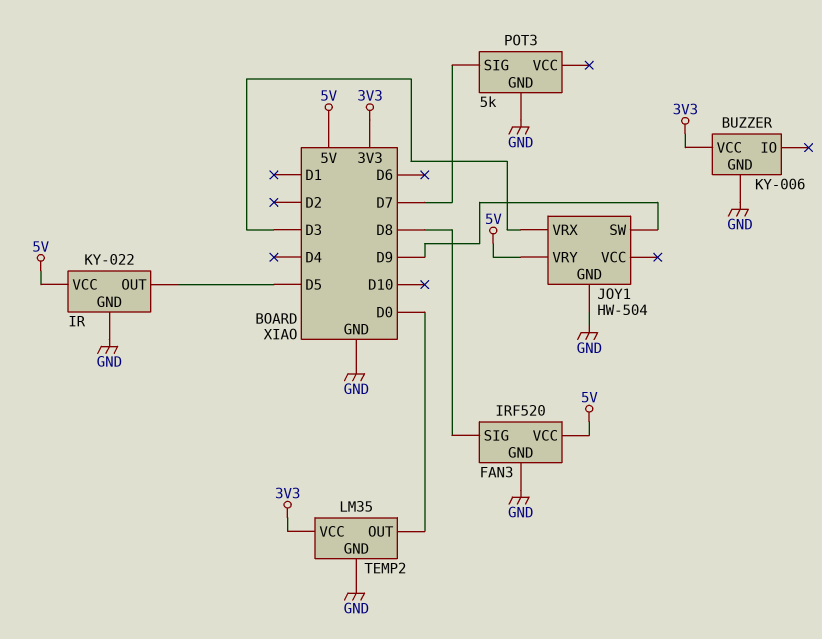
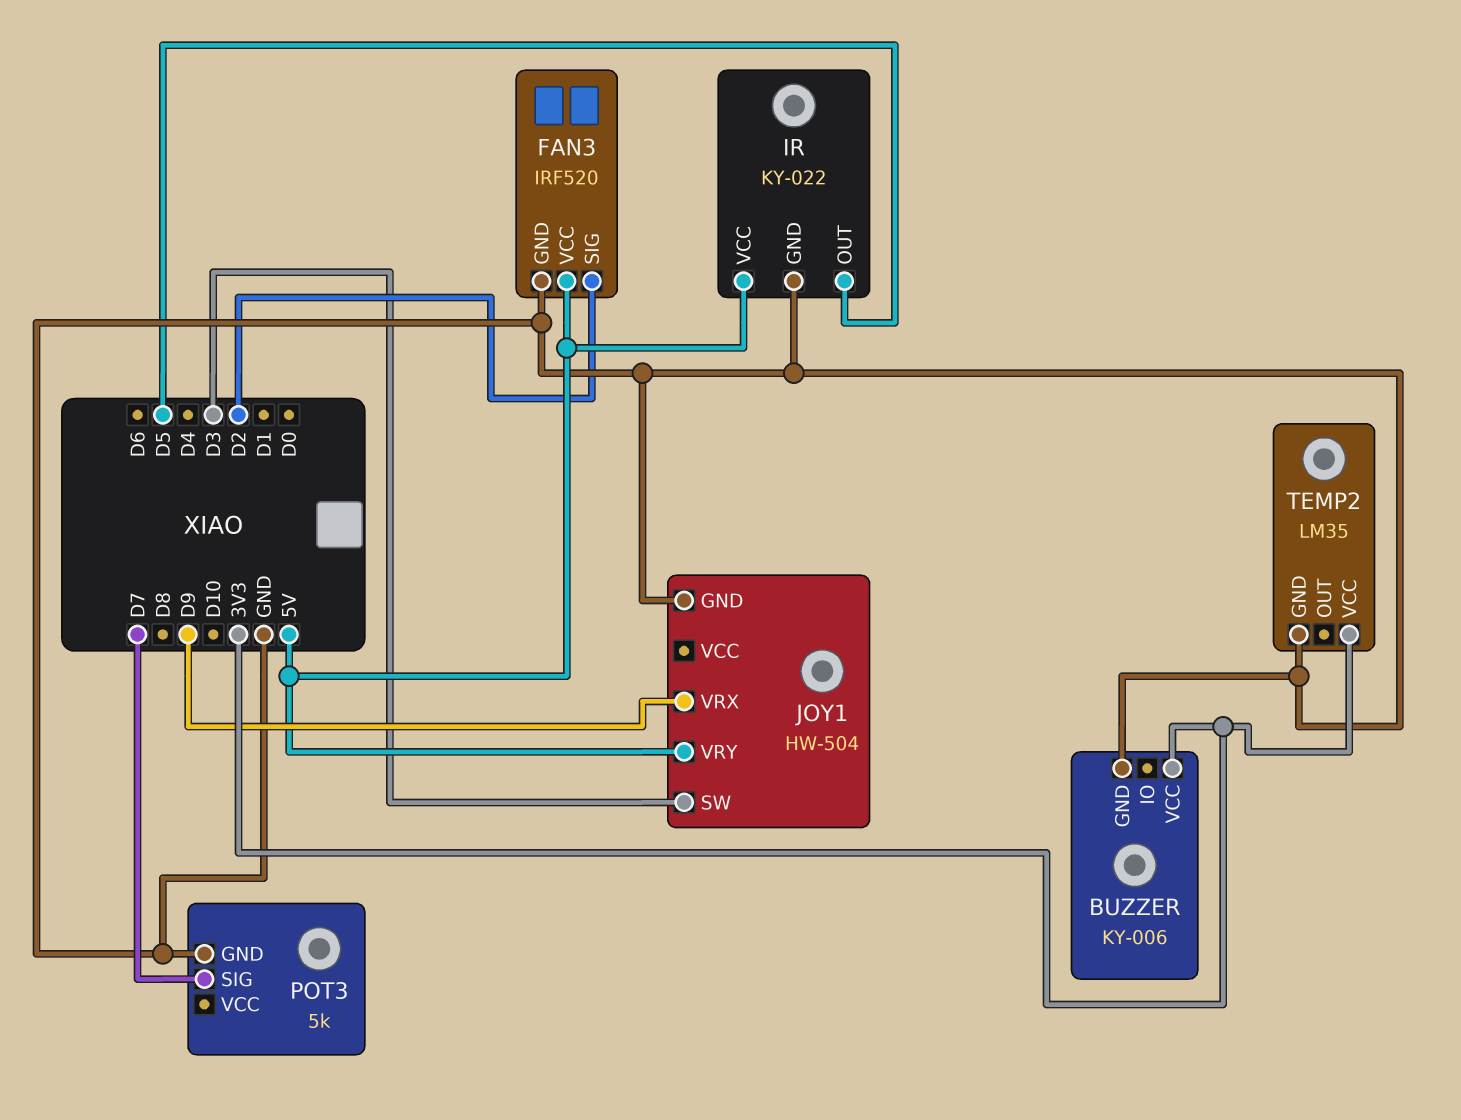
FAN3 pin SIG: D8 -> D2
JOY1 pin SW: D9 -> D3
JOY1 pin VRX: D3 -> D9
TEMP2 pin OUT: D0 -> none

